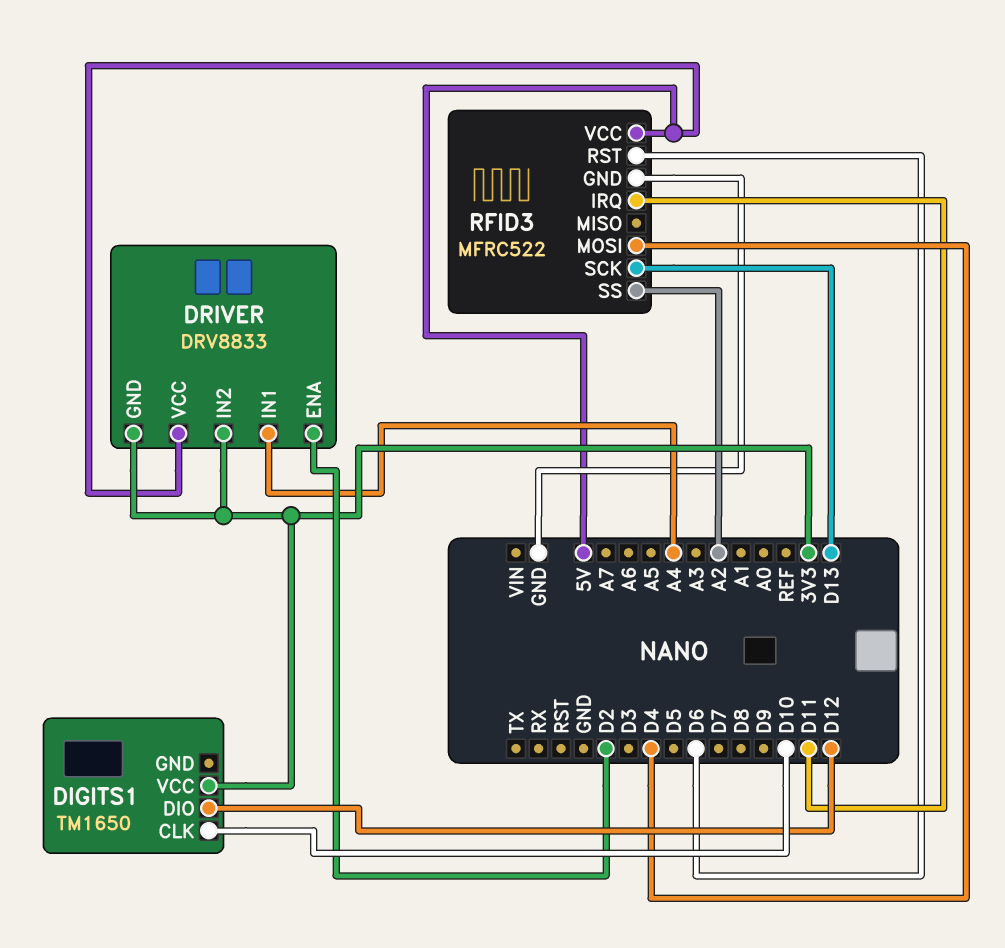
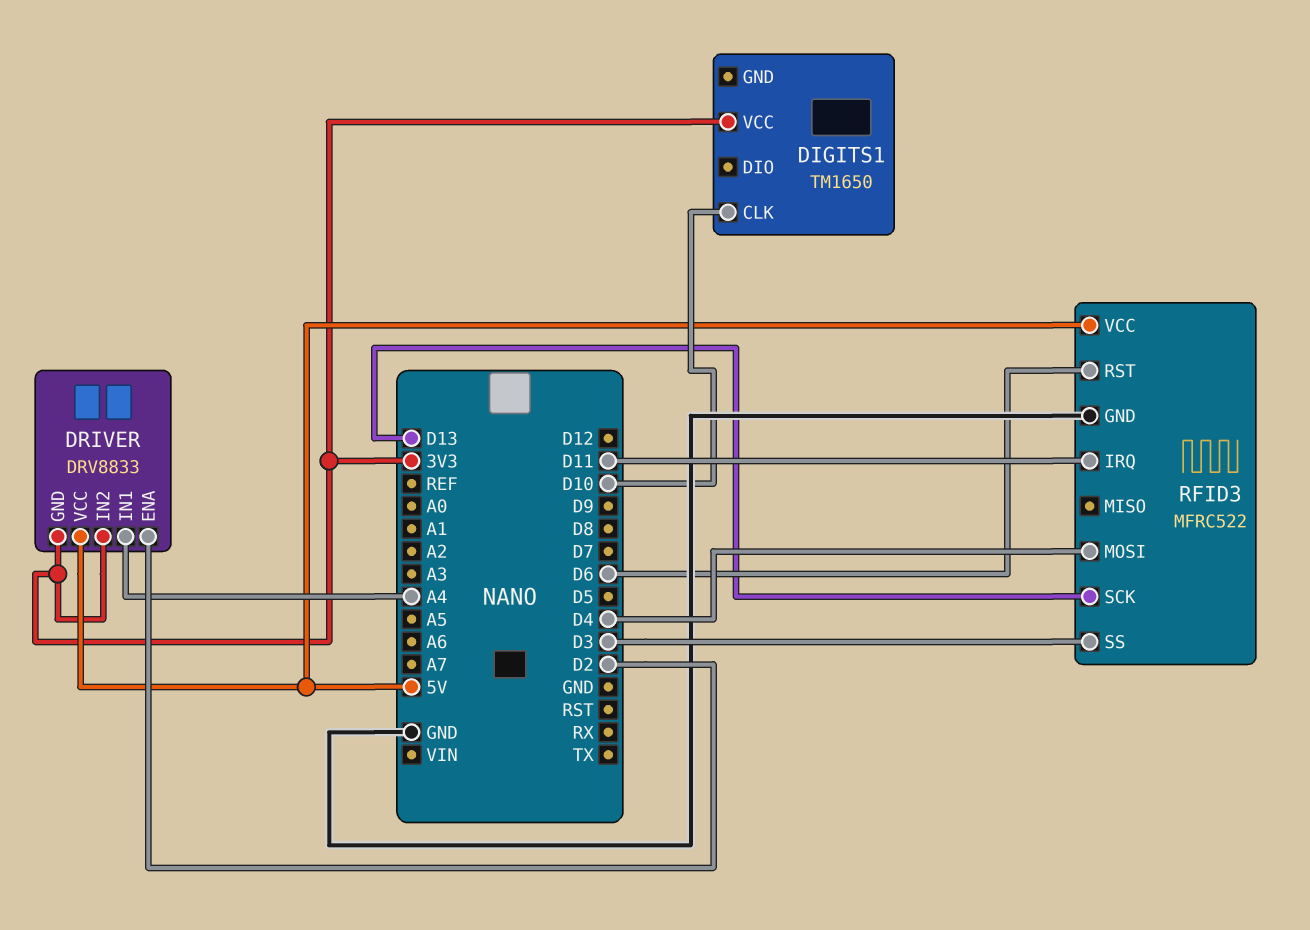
DIGITS1 pin DIO: D12 -> none
RFID3 pin SS: A2 -> D3

